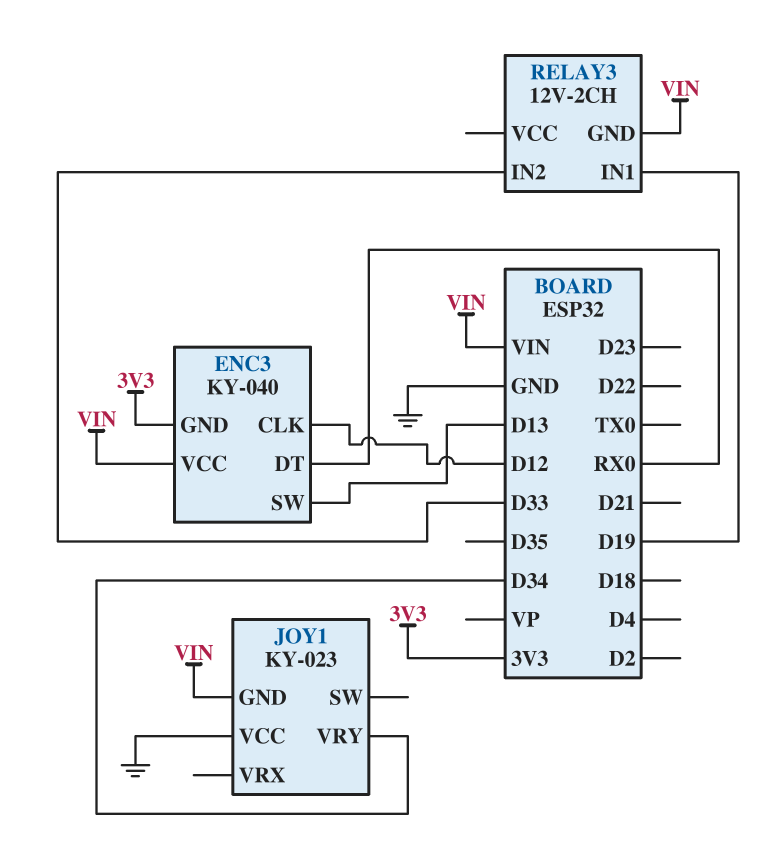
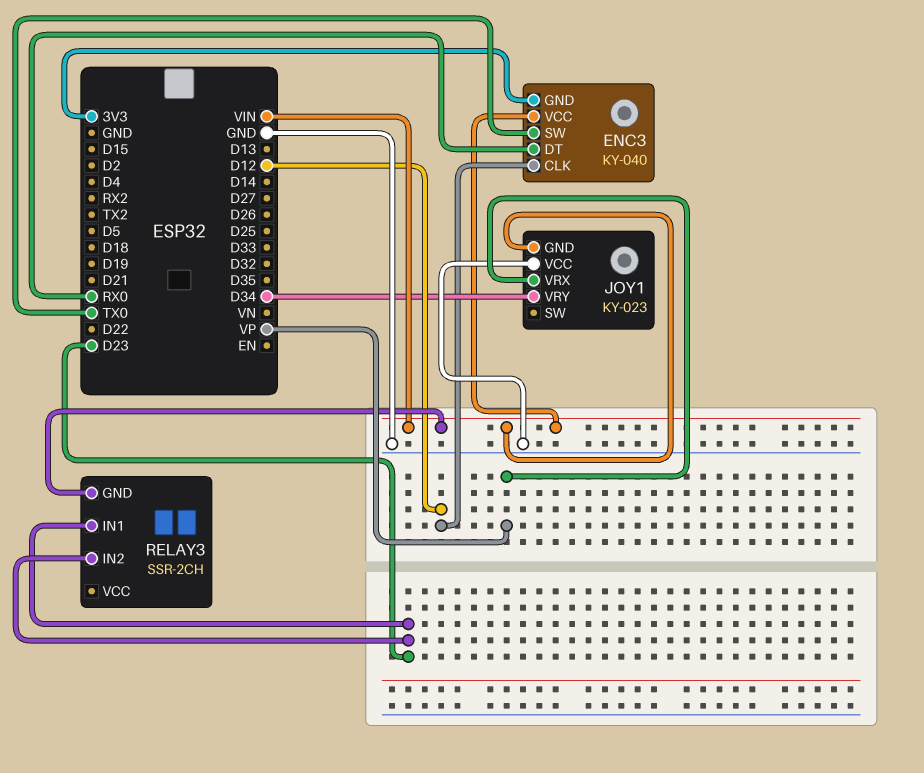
ENC3 pin SW: D13 -> TX0
JOY1 pin VRX: none -> VP
RELAY3: 12V-2CH -> SSR-2CH
RELAY3 pin IN1: D19 -> D23
RELAY3 pin IN2: D33 -> D23

